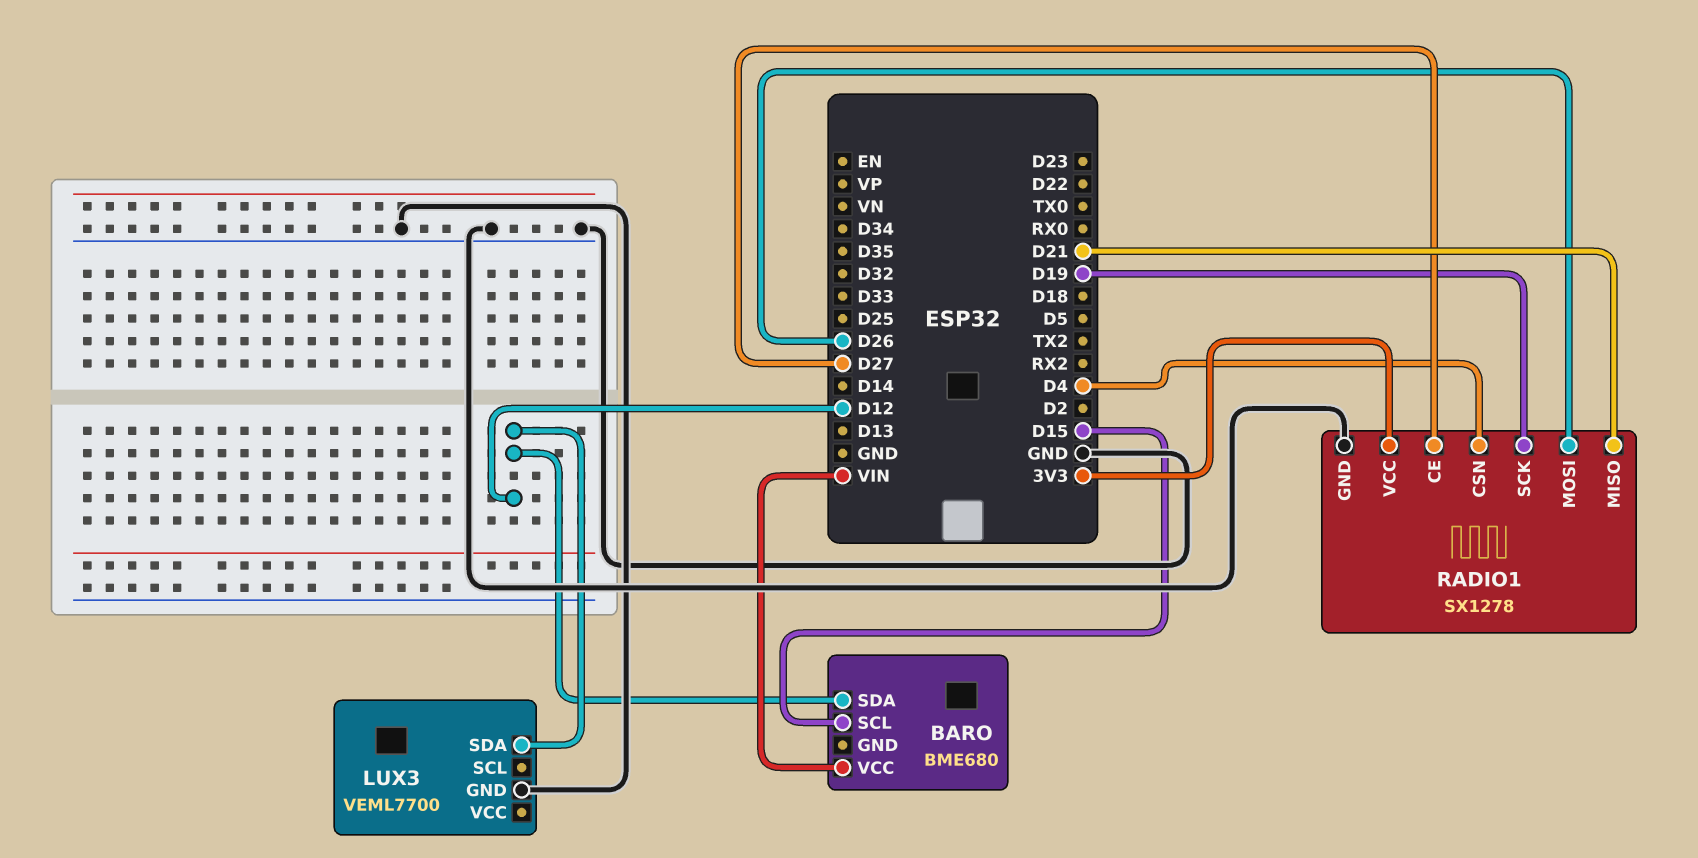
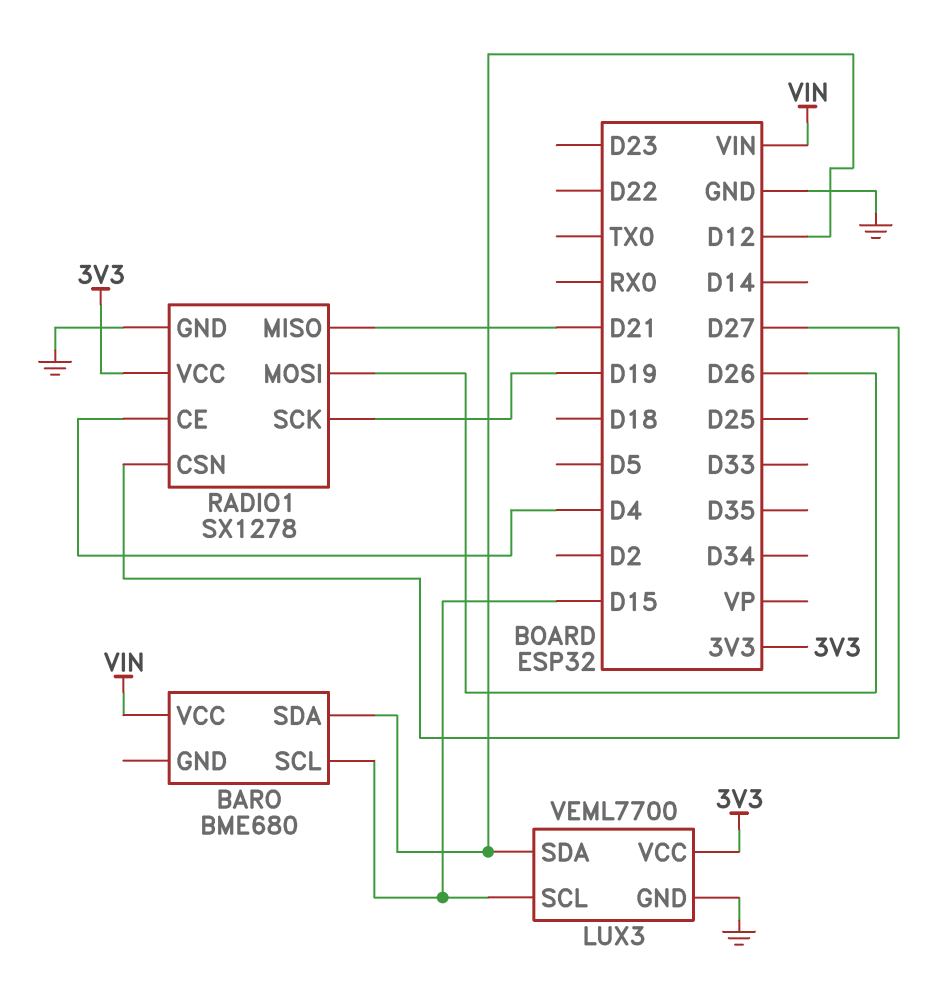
LUX3 pin SCL: none -> D15
LUX3 pin VCC: none -> 3V3
RADIO1 pin CE: D27 -> D4
RADIO1 pin CSN: D4 -> D27

